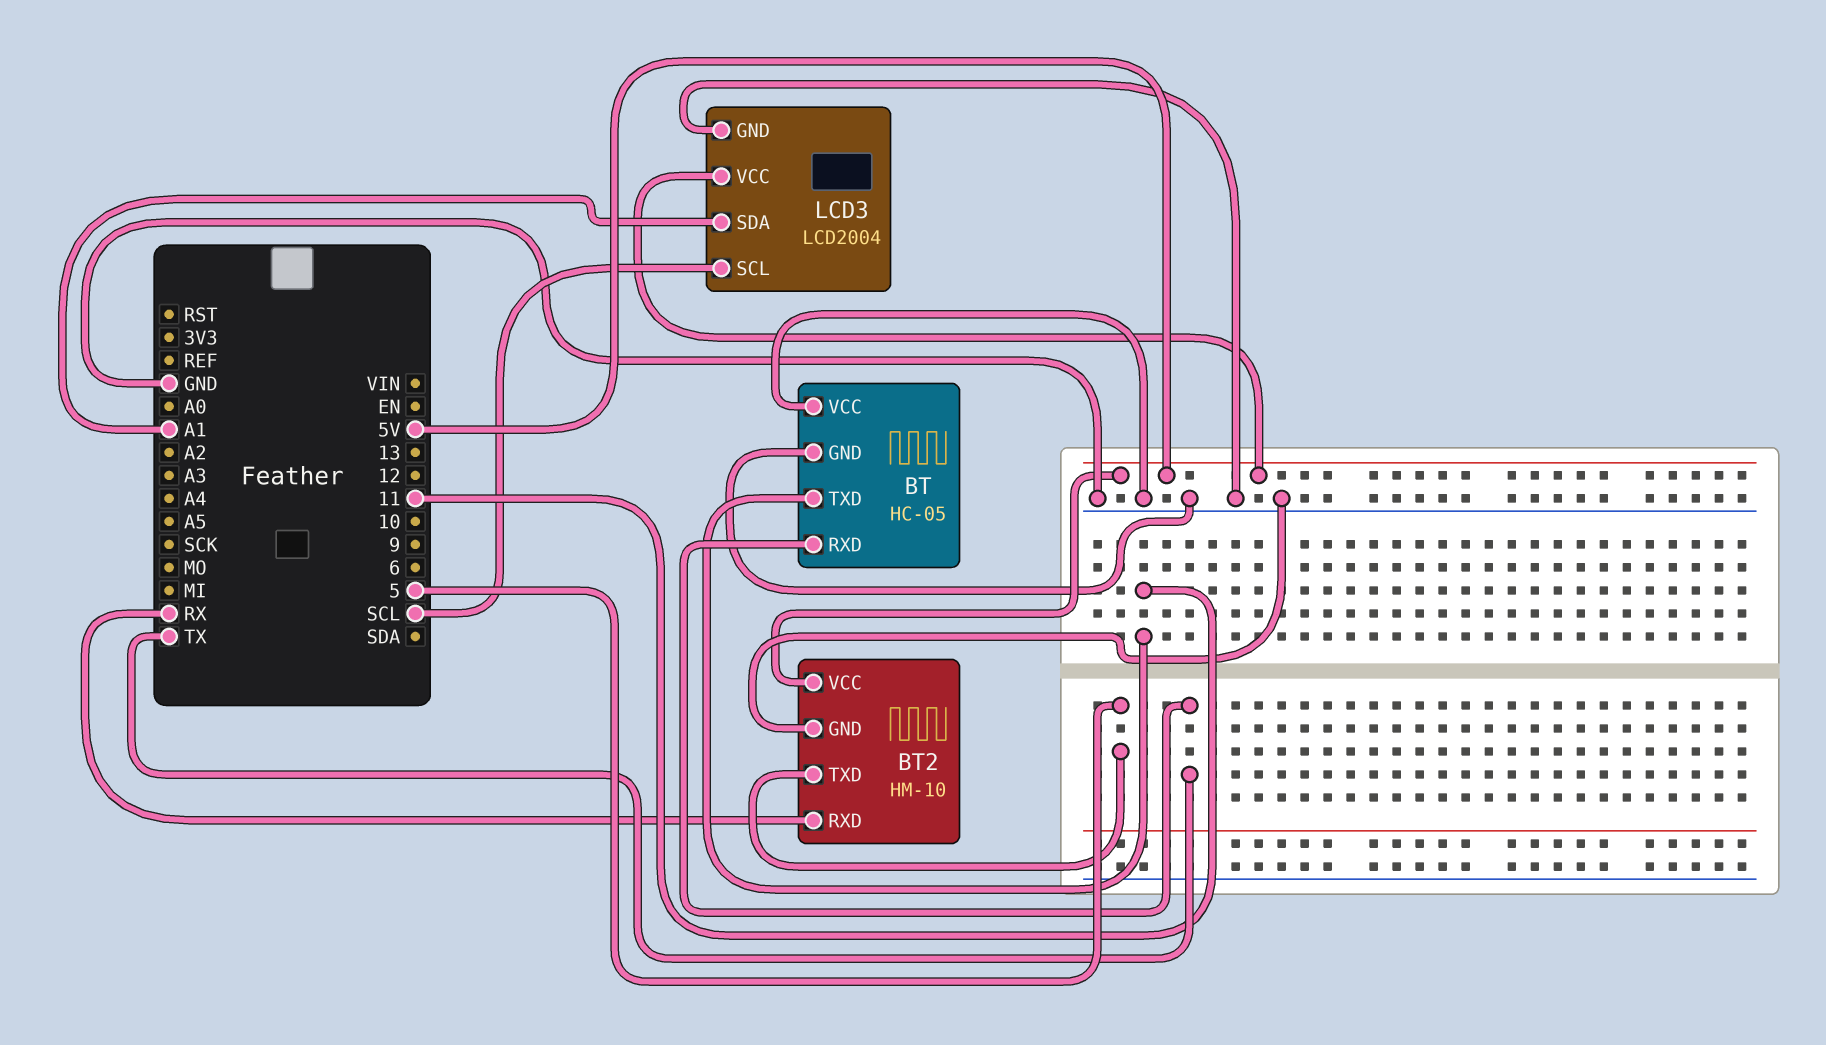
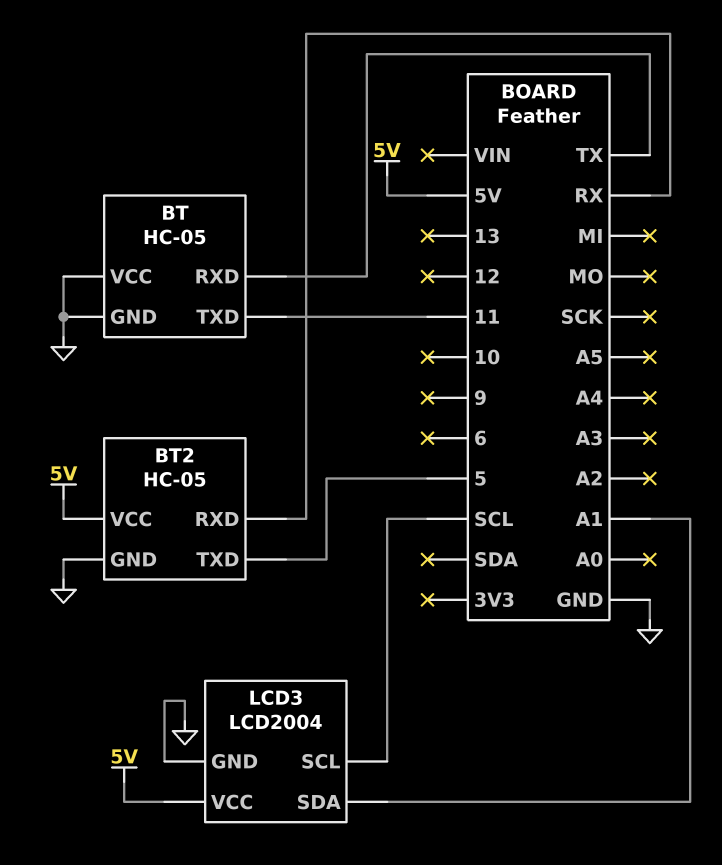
BT2: HM-10 -> HC-05

